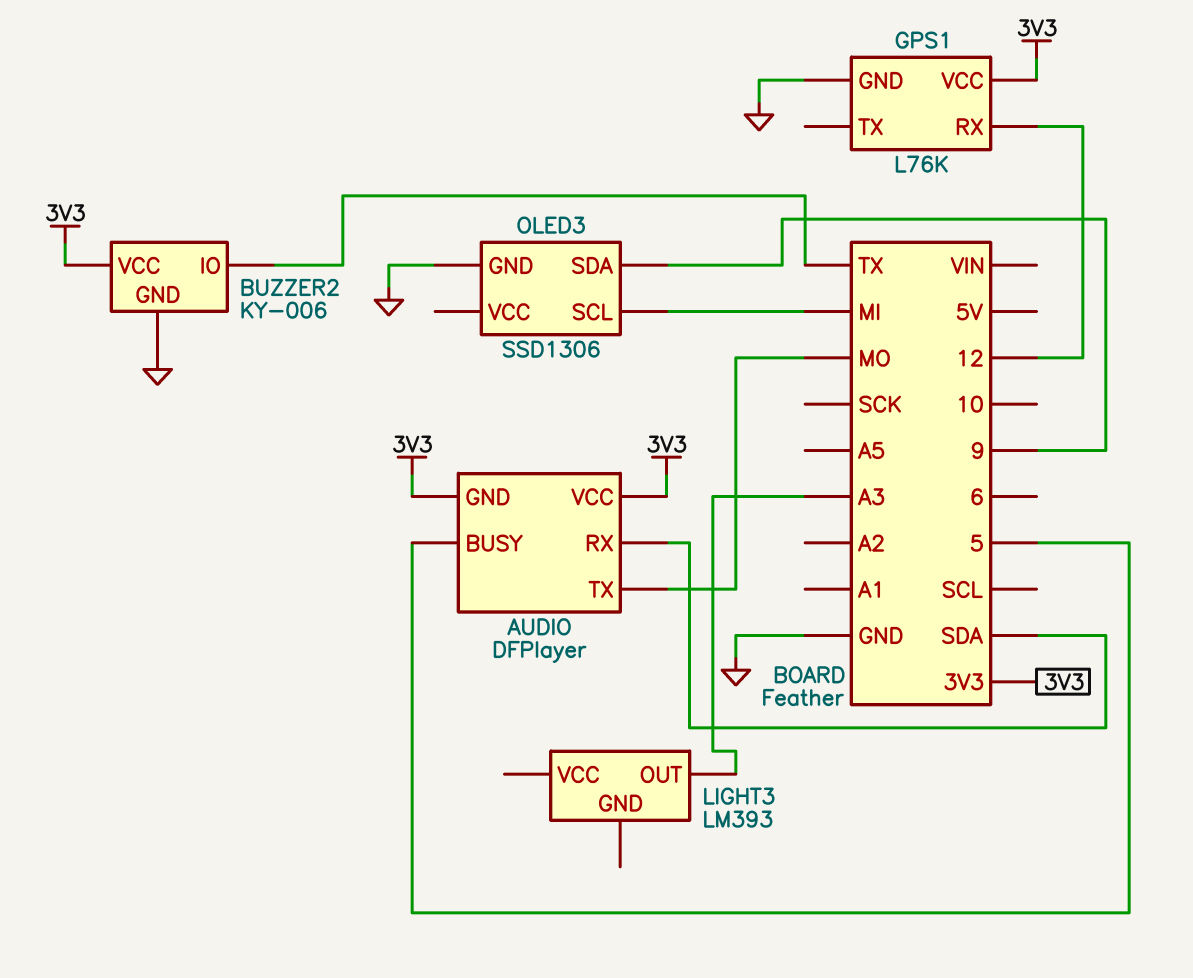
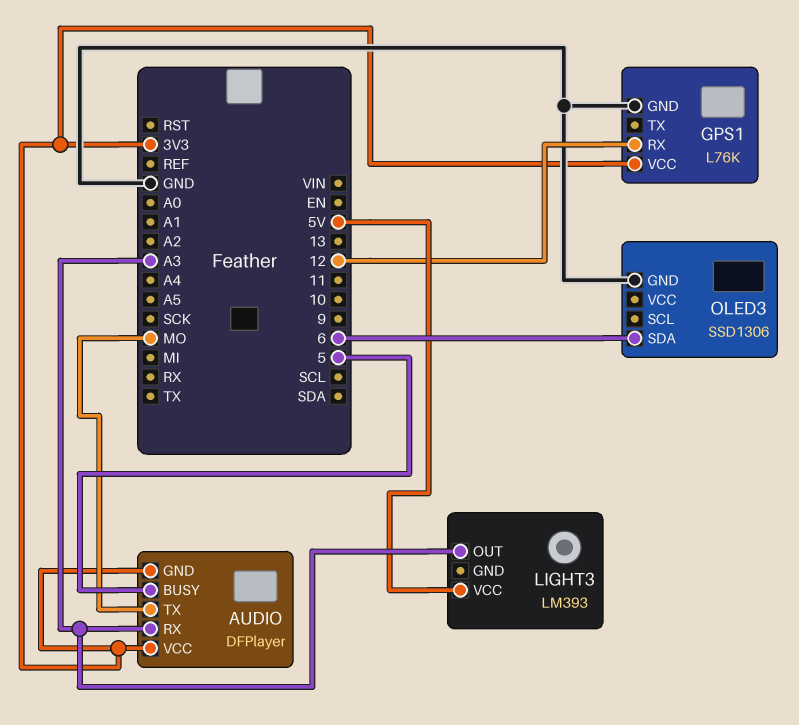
AUDIO pin RX: SDA -> A3
BUZZER2: KY-006 -> none
BUZZER2 pin GND: GND -> none
BUZZER2 pin IO: TX -> none
BUZZER2 pin VCC: 3V3 -> none
LIGHT3 pin VCC: none -> 5V
OLED3 pin SCL: MI -> none
OLED3 pin SDA: 9 -> 6

